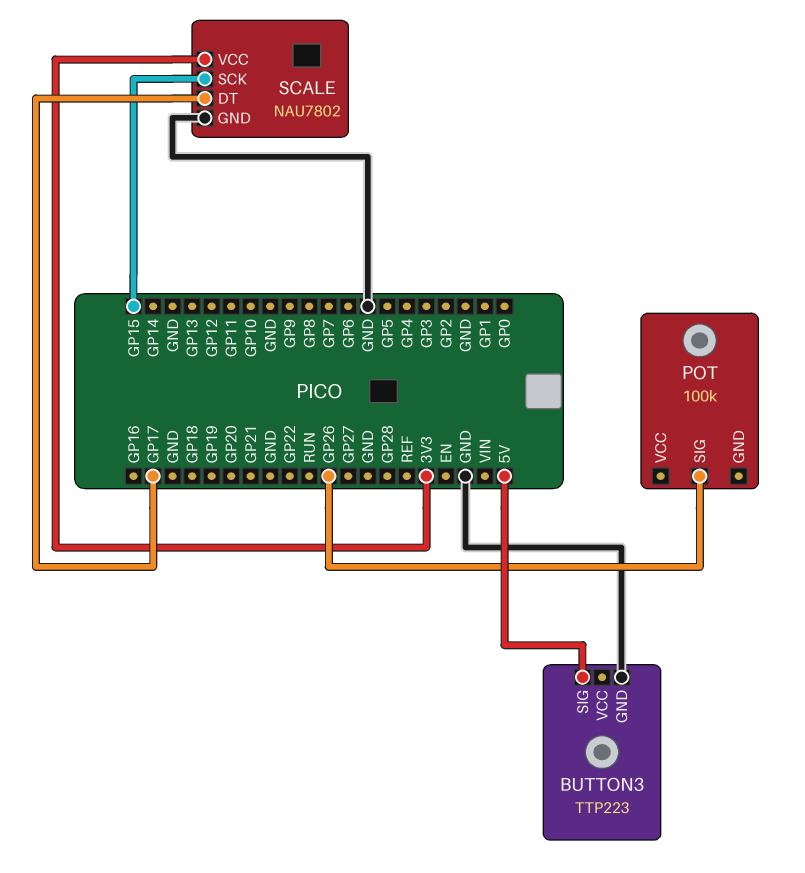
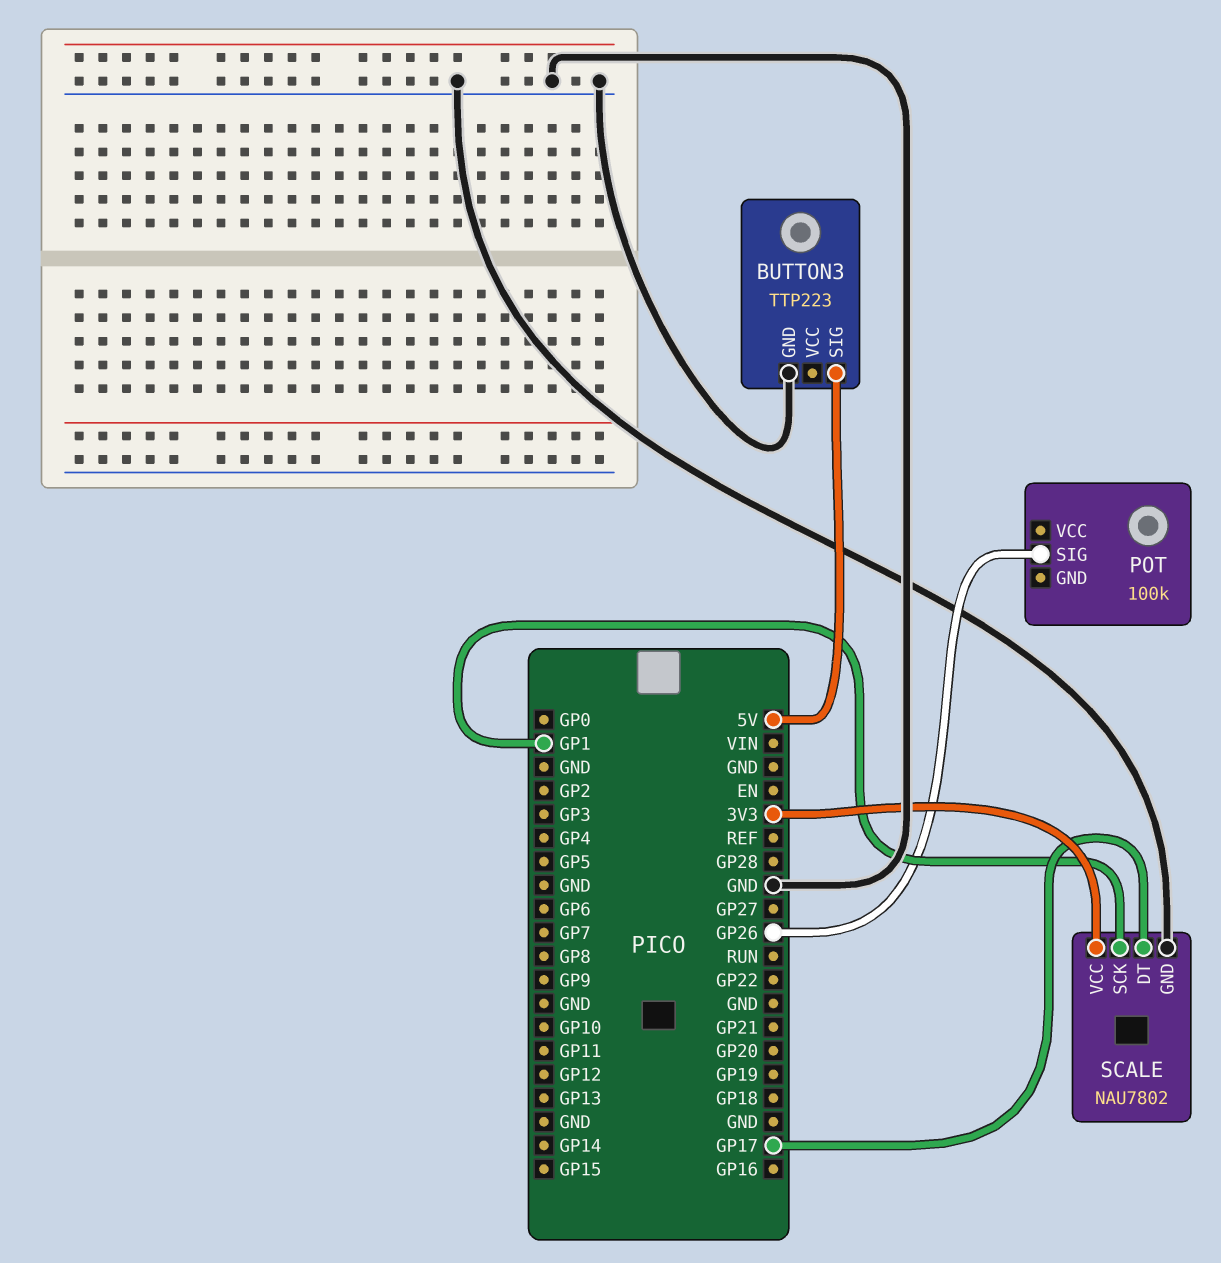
SCALE pin SCK: GP15 -> GP1

